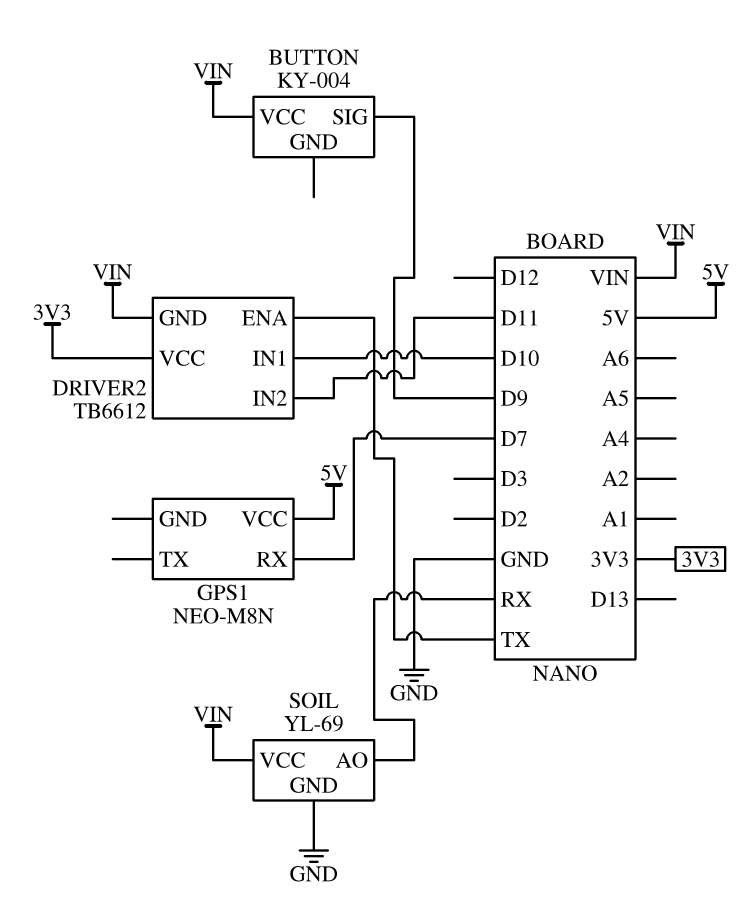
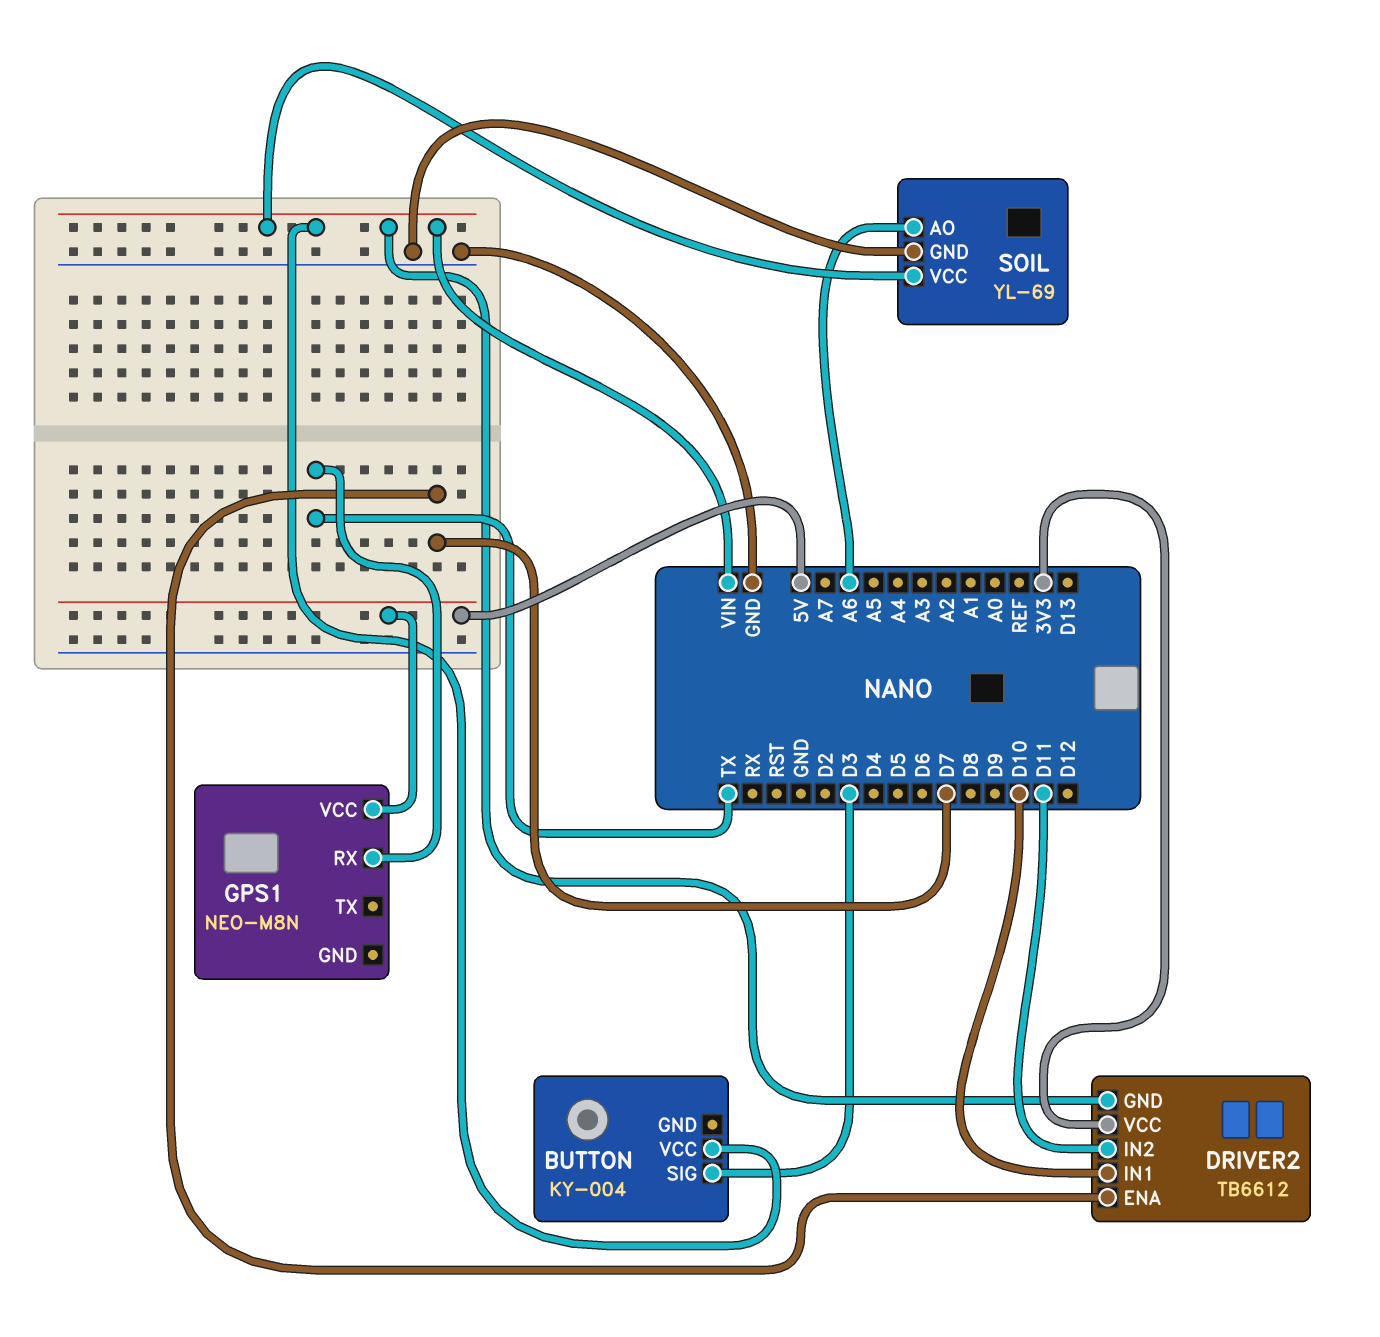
BUTTON pin SIG: D9 -> D3
DRIVER2 pin ENA: TX -> D7
GPS1 pin RX: D7 -> TX
SOIL pin AO: RX -> A6

